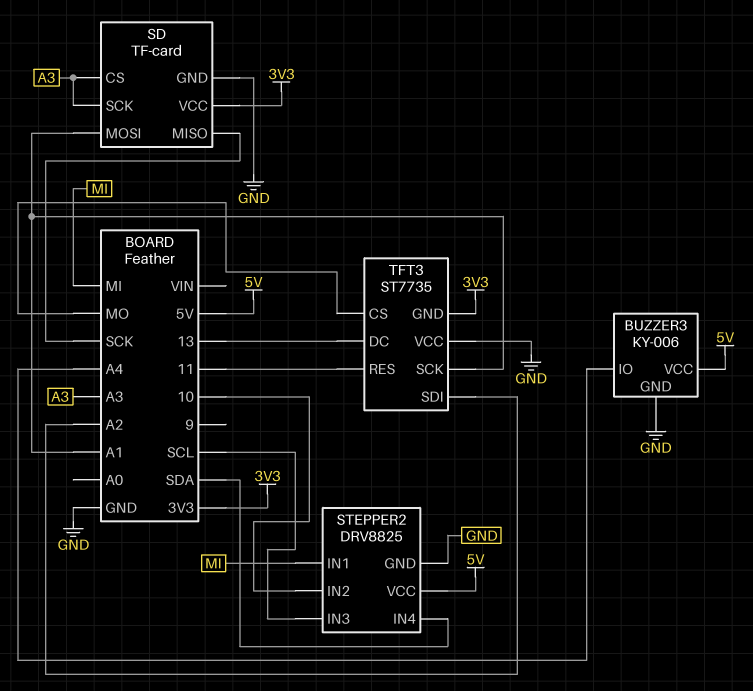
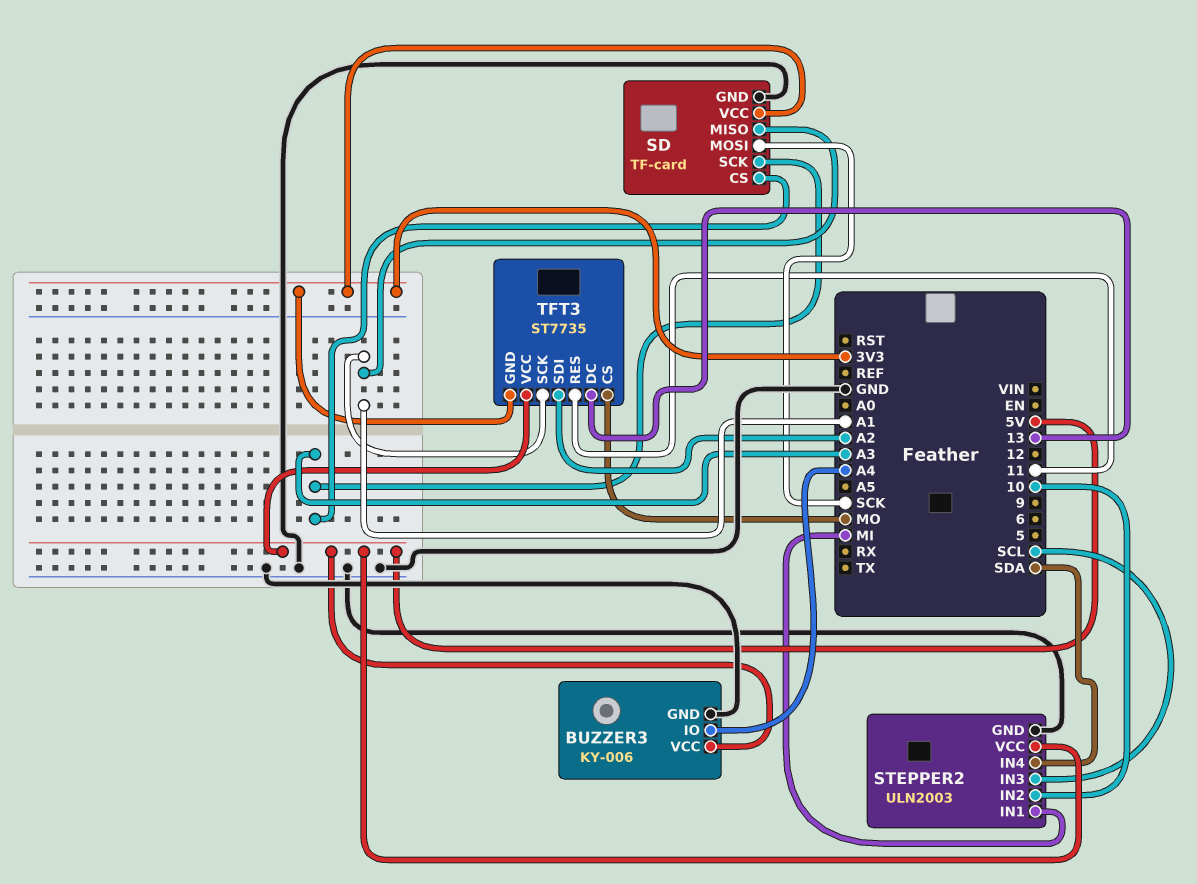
SD pin MISO: SCK -> A1
SD pin MOSI: A1 -> SCK
STEPPER2: DRV8825 -> ULN2003
TFT3 pin VCC: GND -> 5V

